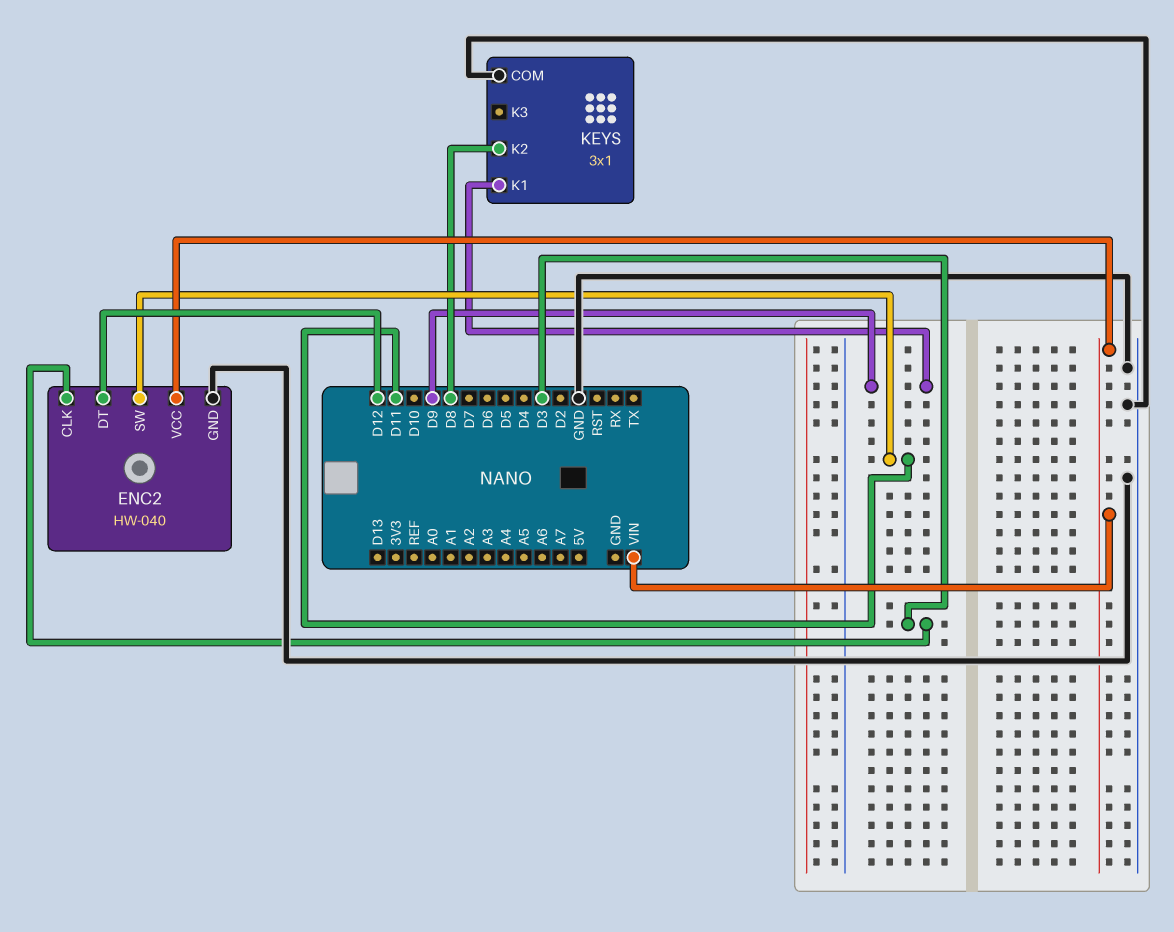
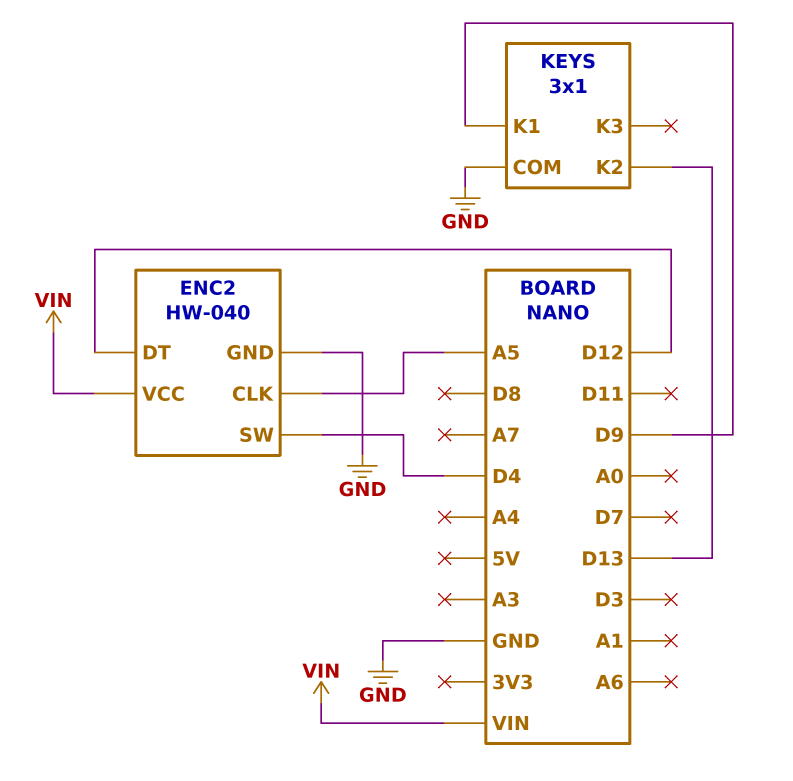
ENC2 pin CLK: D3 -> A5
ENC2 pin SW: D11 -> D4
KEYS pin K2: D8 -> D13

